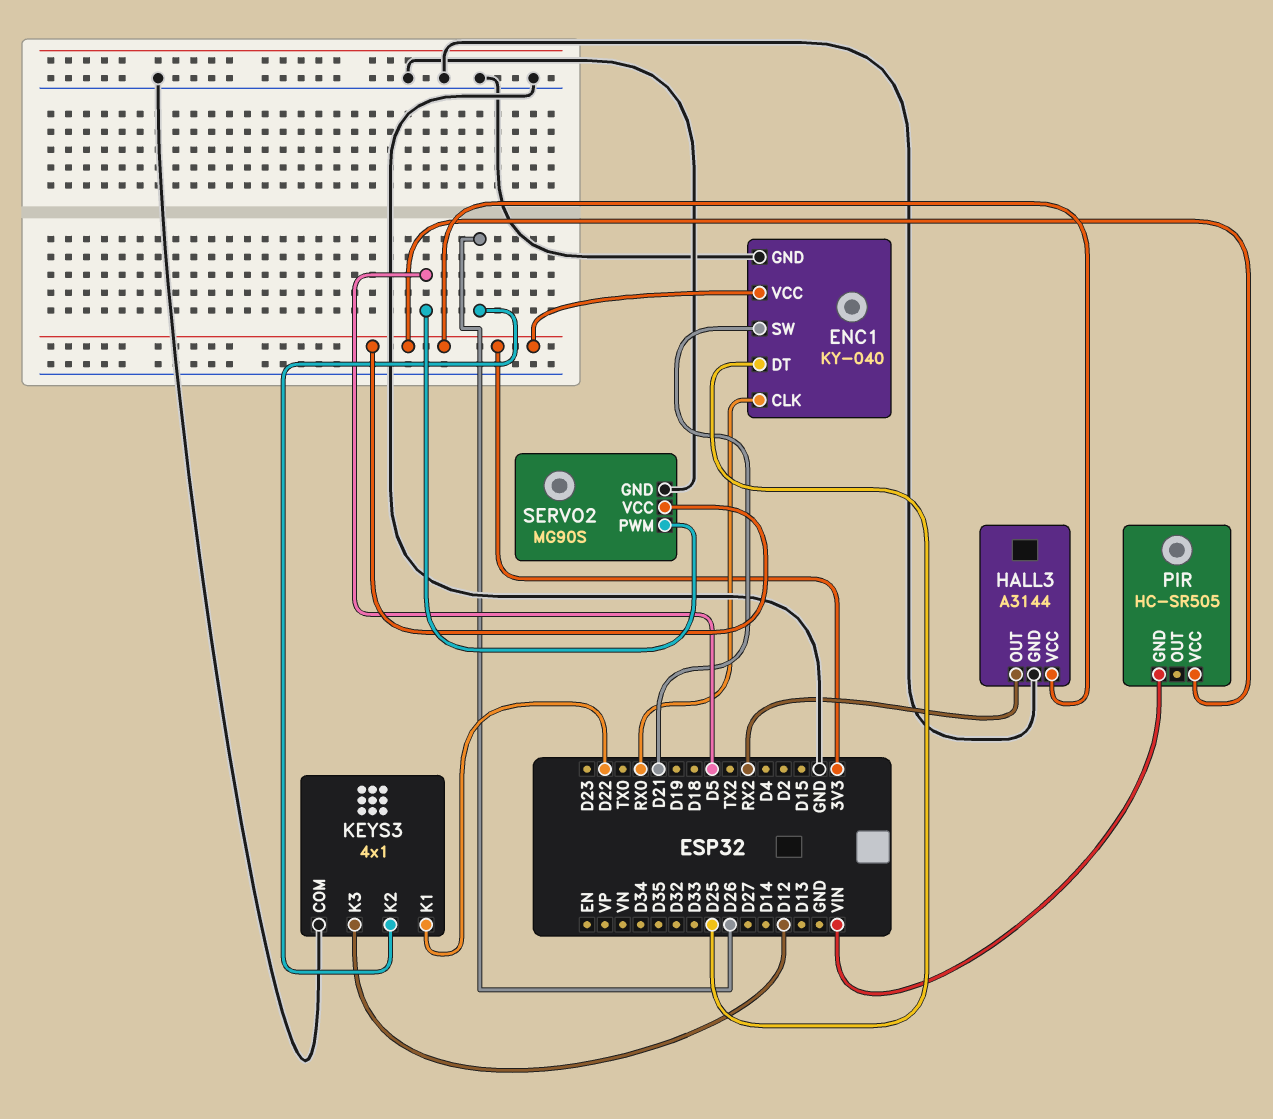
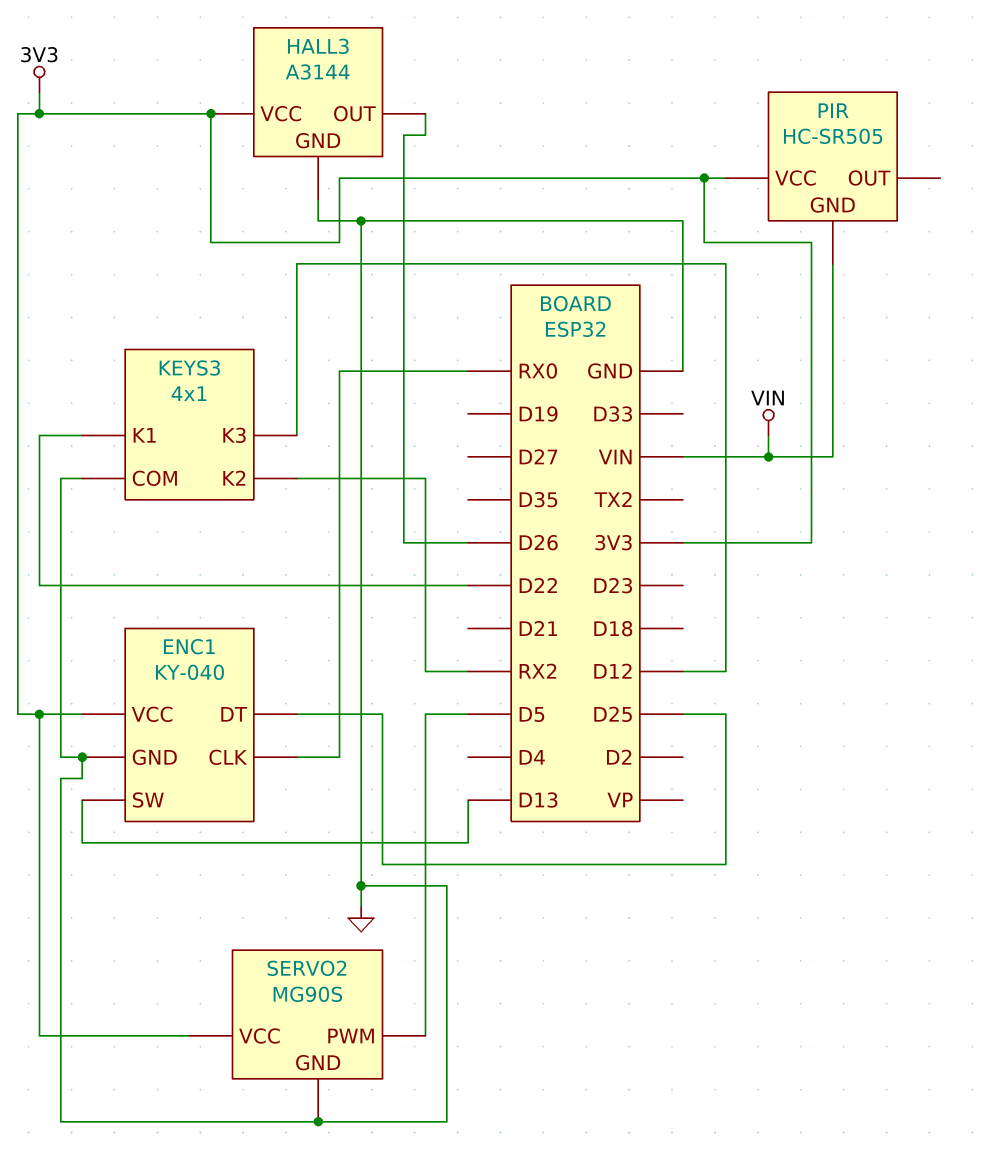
ENC1 pin SW: D21 -> D13
HALL3 pin OUT: RX2 -> D26
KEYS3 pin K2: D26 -> RX2

